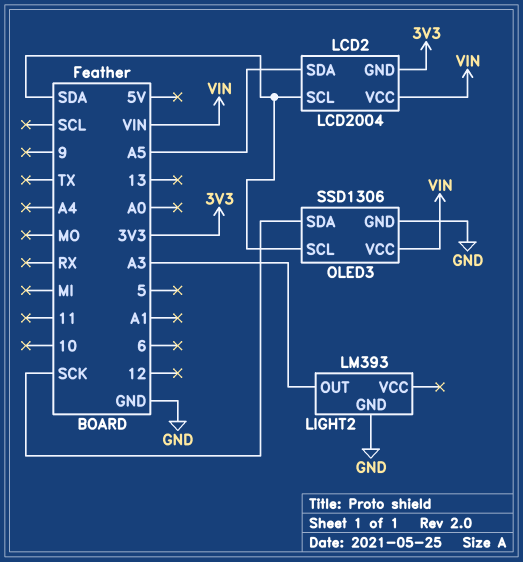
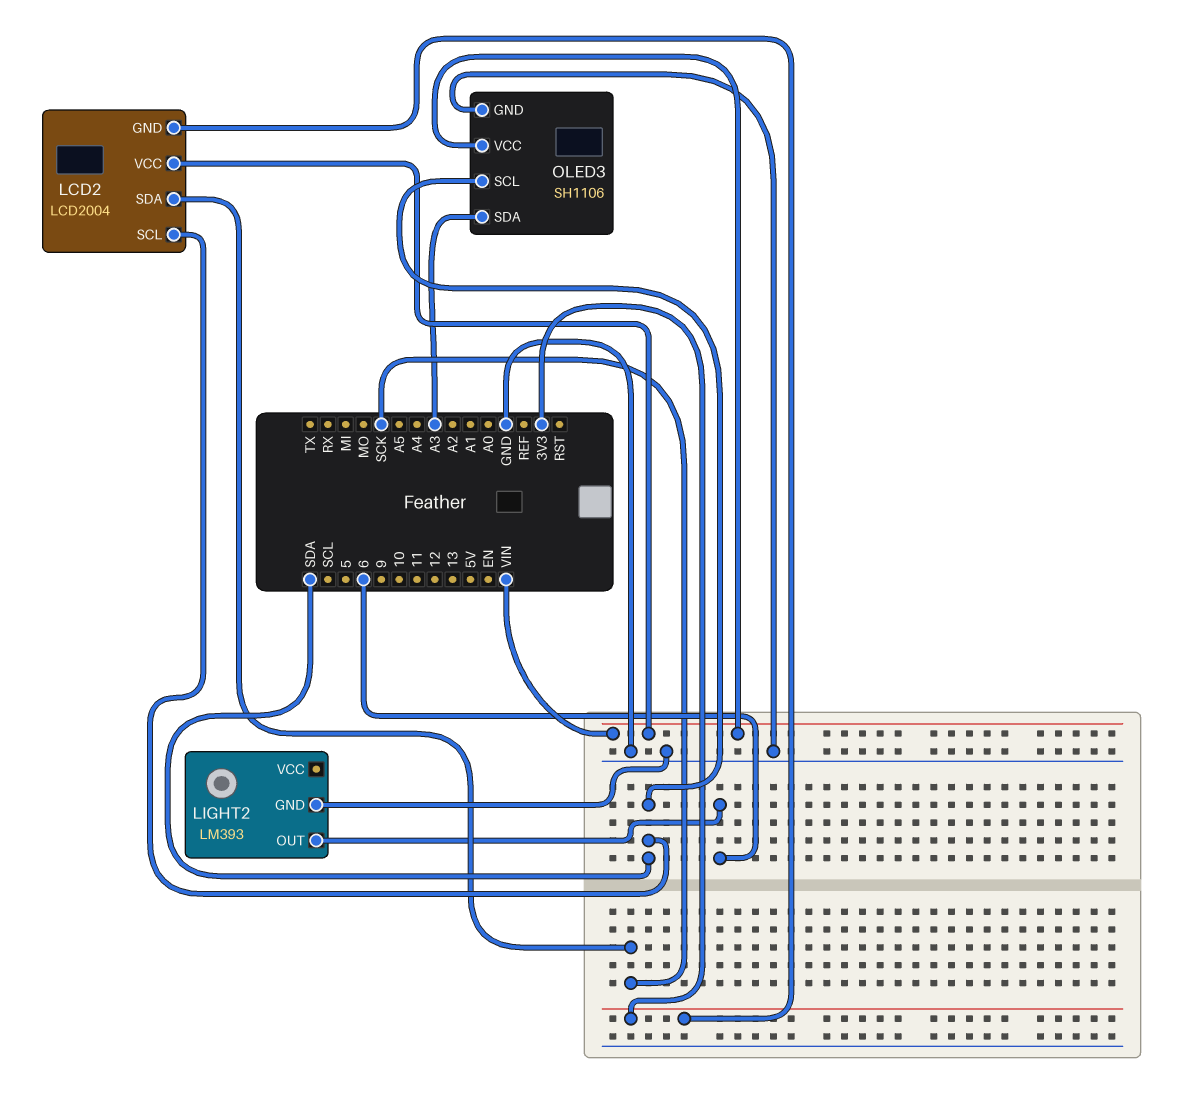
LCD2 pin SDA: A5 -> SCK
LIGHT2 pin OUT: A3 -> 6
OLED3: SSD1306 -> SH1106
OLED3 pin SDA: SCK -> A3

